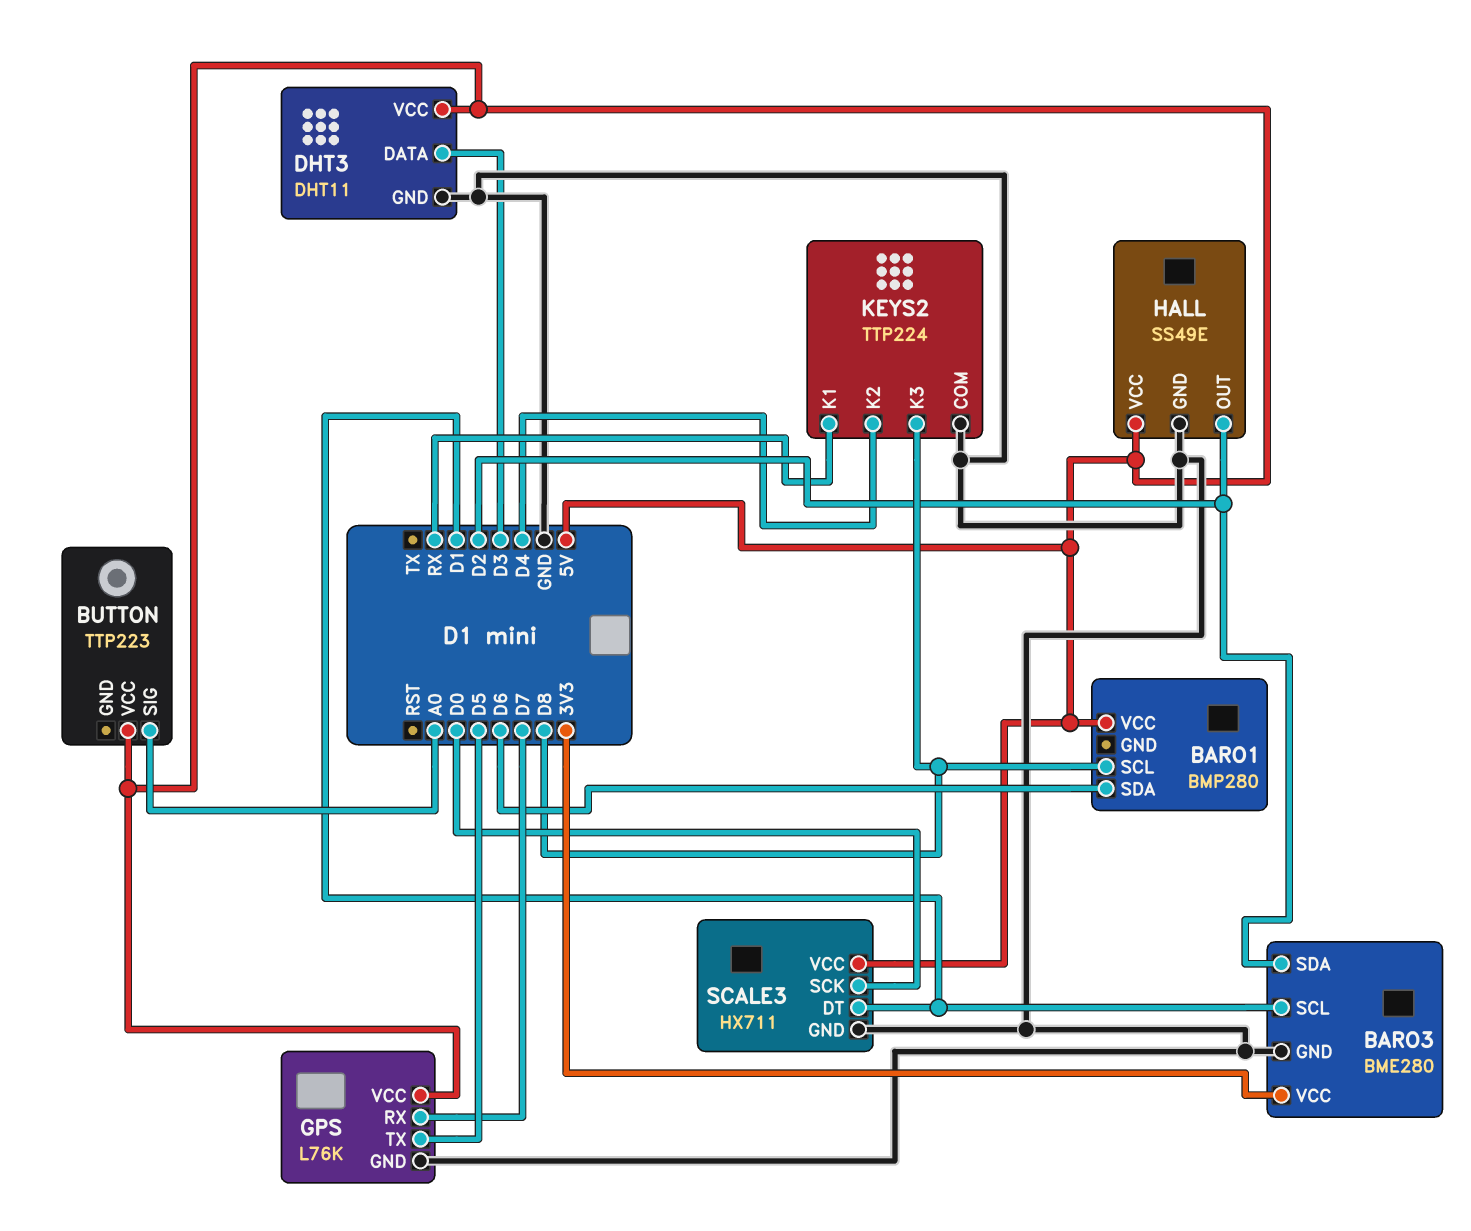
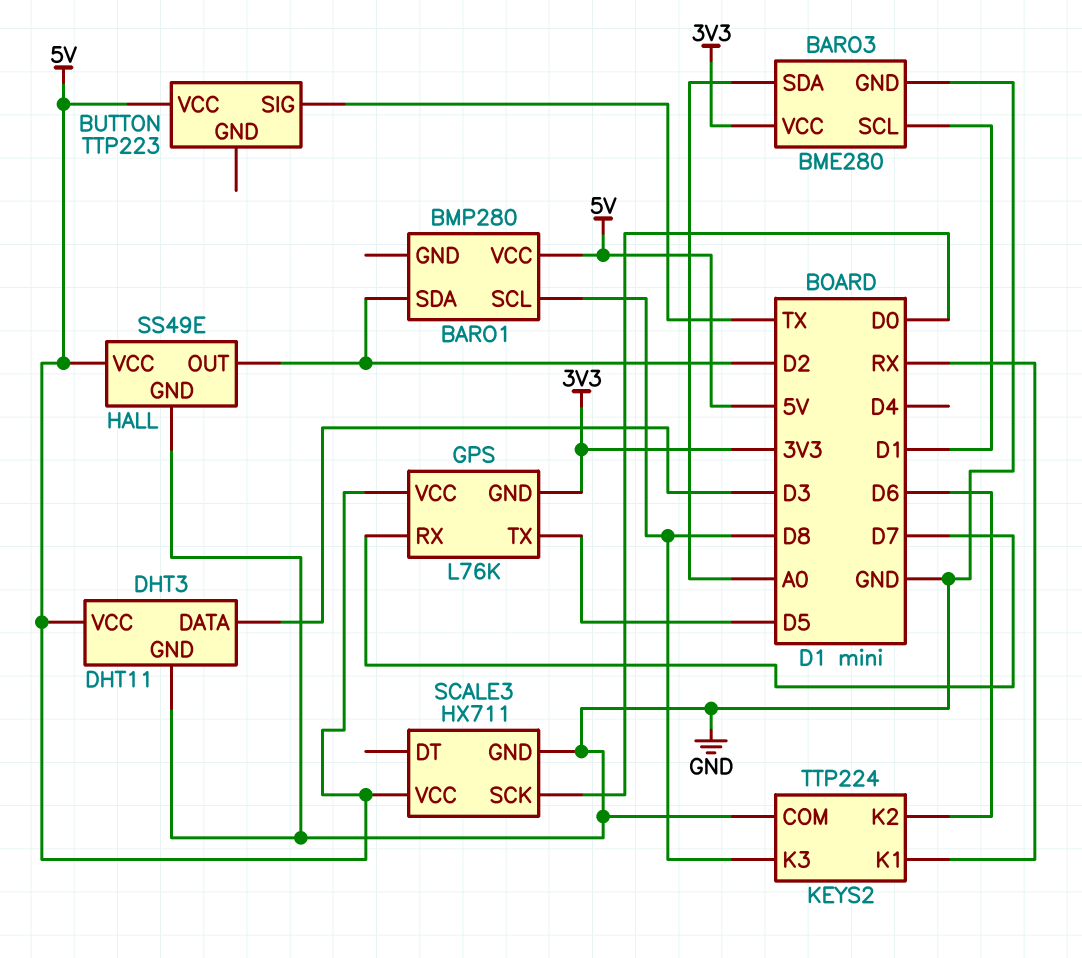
BARO1 pin SDA: D6 -> D2
BARO3 pin SDA: D2 -> A0
BUTTON pin SIG: A0 -> TX
GPS pin GND: GND -> 3V3
KEYS2 pin K2: D4 -> D6
SCALE3 pin DT: D1 -> none

